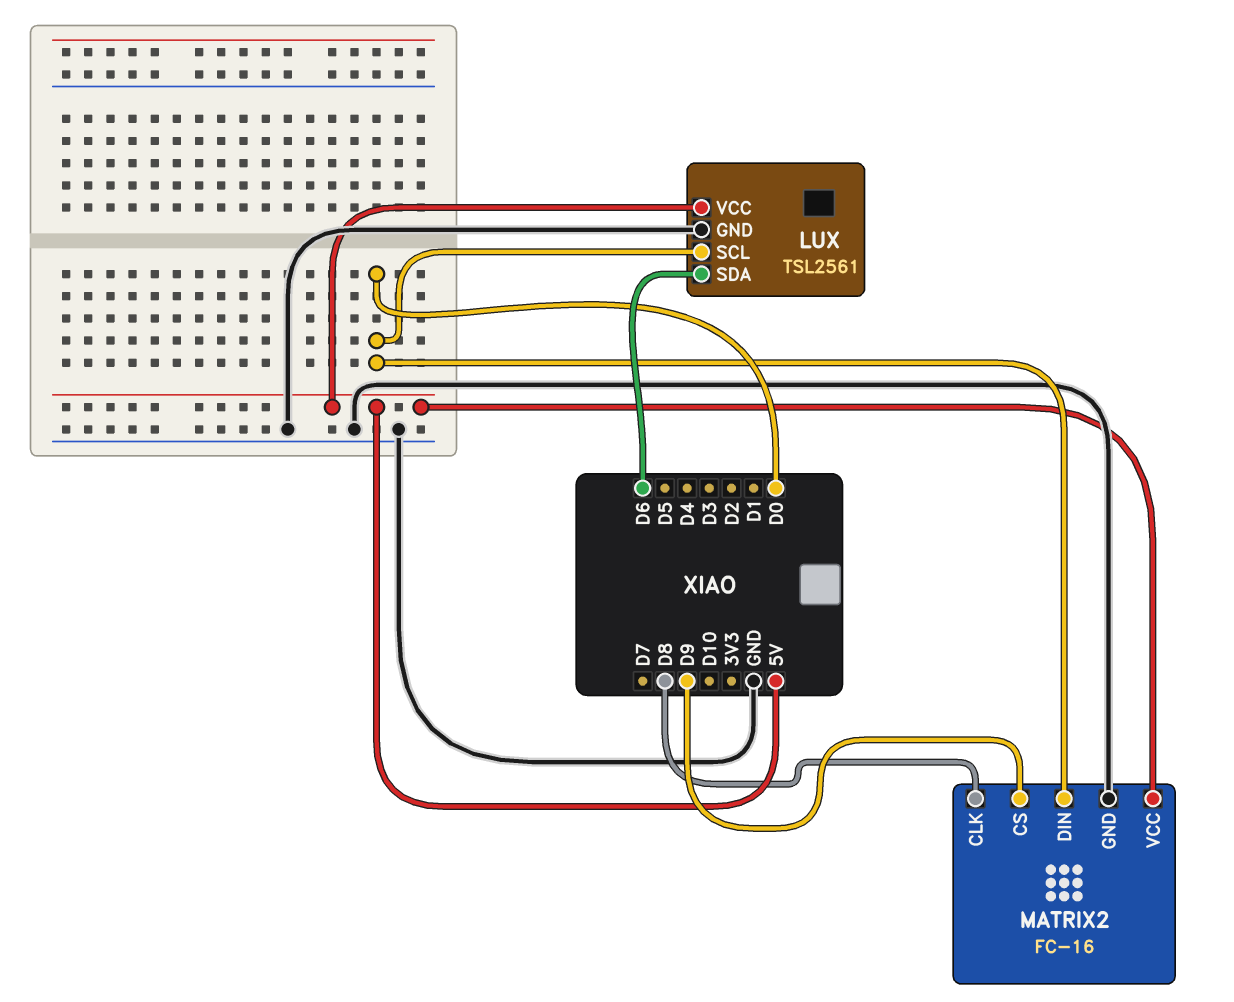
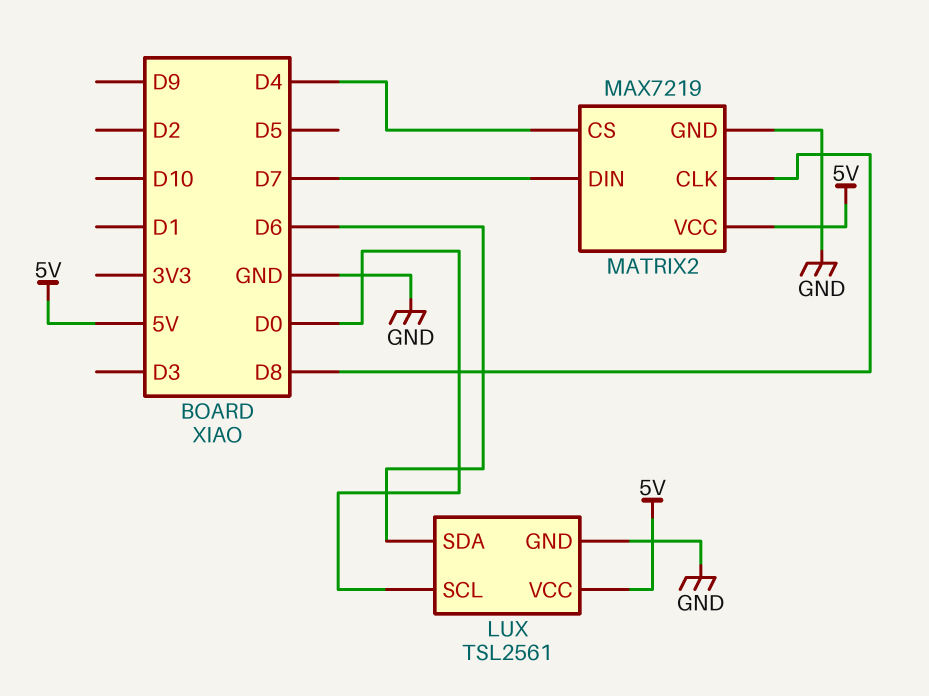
MATRIX2: FC-16 -> MAX7219
MATRIX2 pin CS: D9 -> D4
MATRIX2 pin DIN: D0 -> D7

